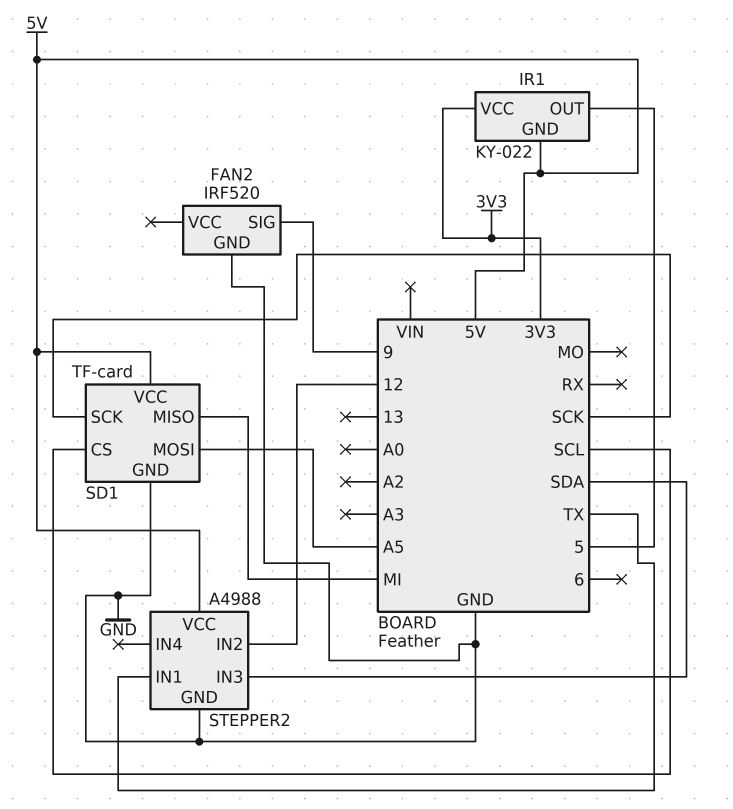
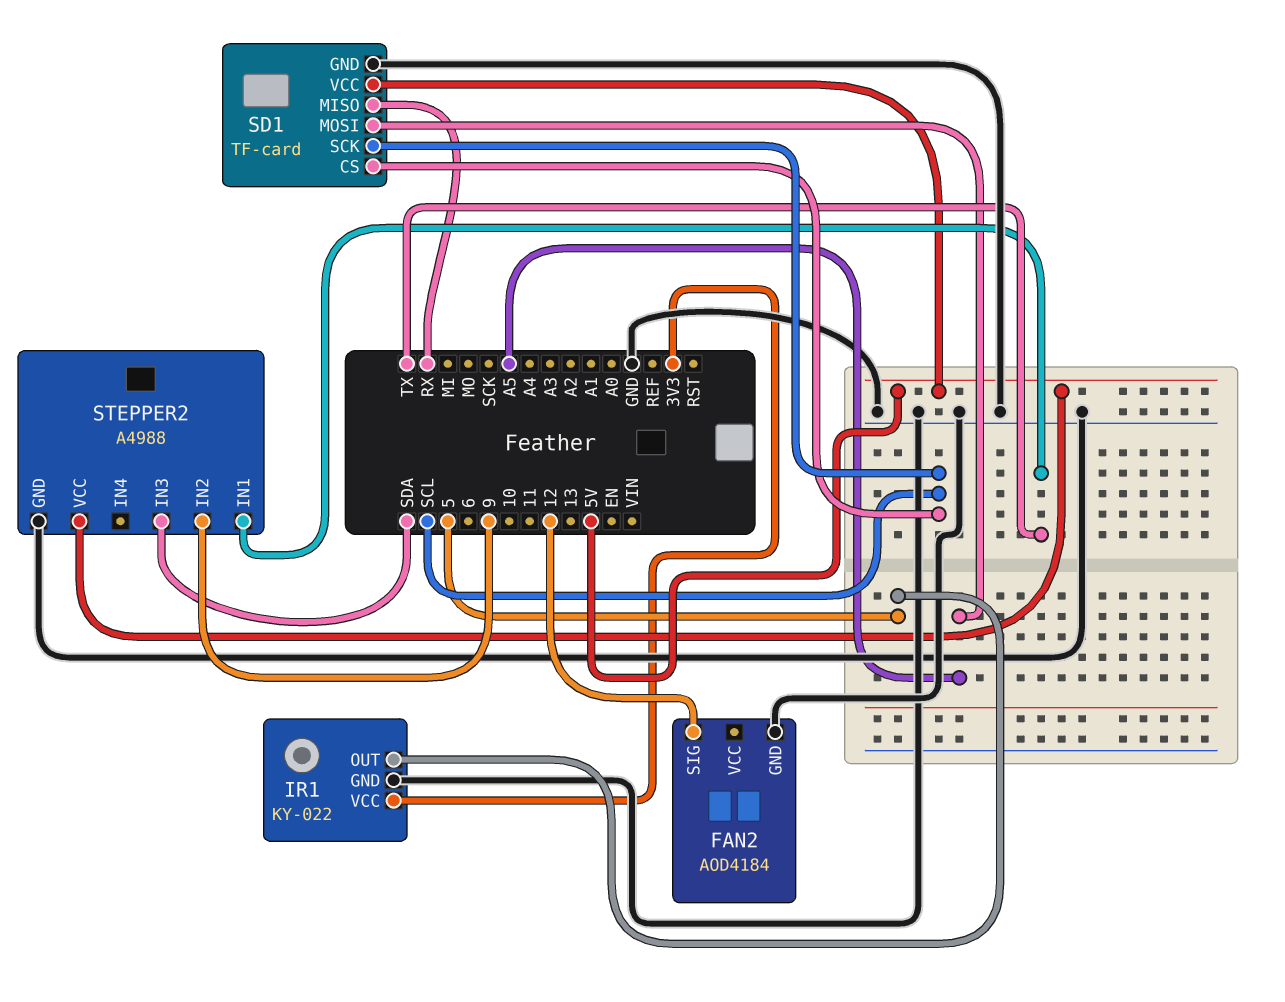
FAN2: IRF520 -> AOD4184
FAN2 pin SIG: 9 -> 12
IR1 pin GND: 5V -> GND
SD1 pin MISO: MI -> RX
SD1 pin SCK: SCK -> SCL
STEPPER2 pin IN2: 12 -> 9

